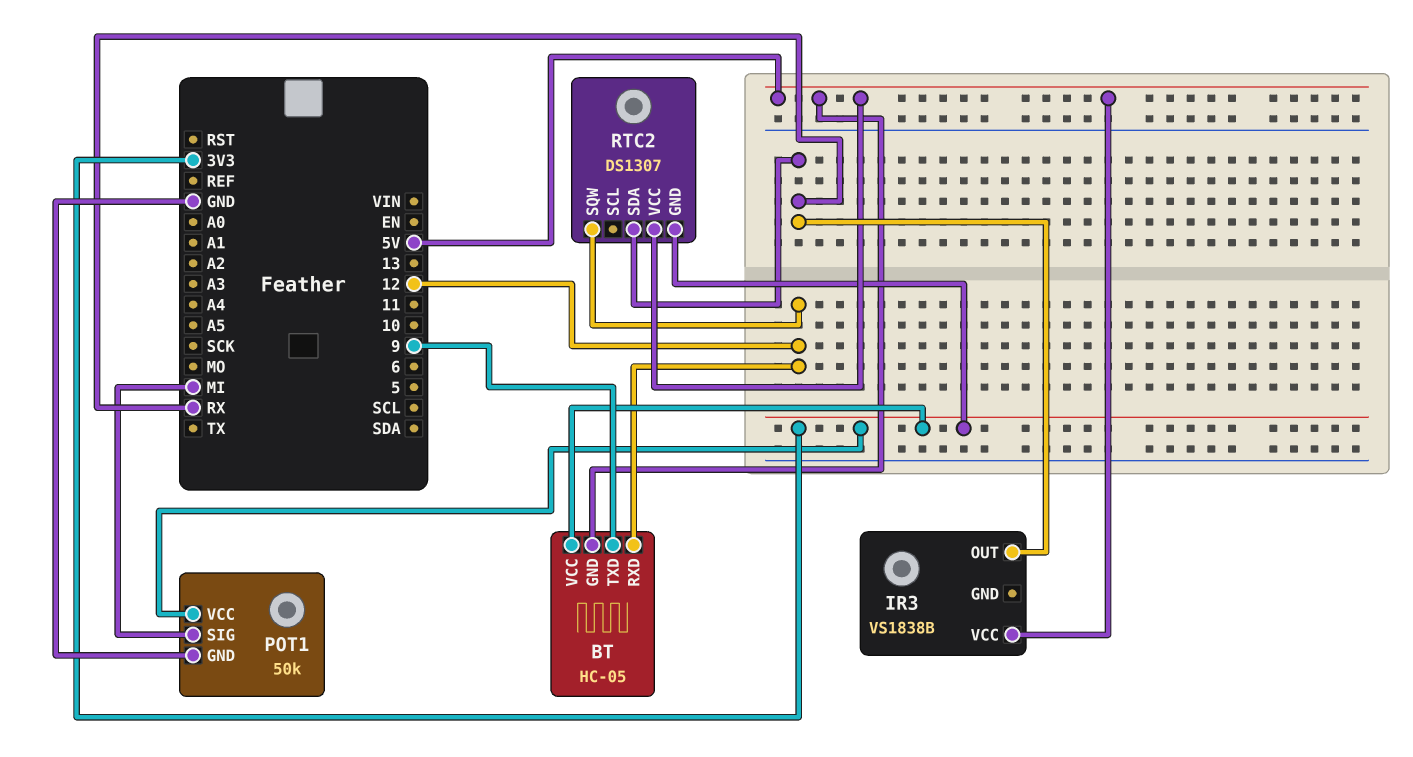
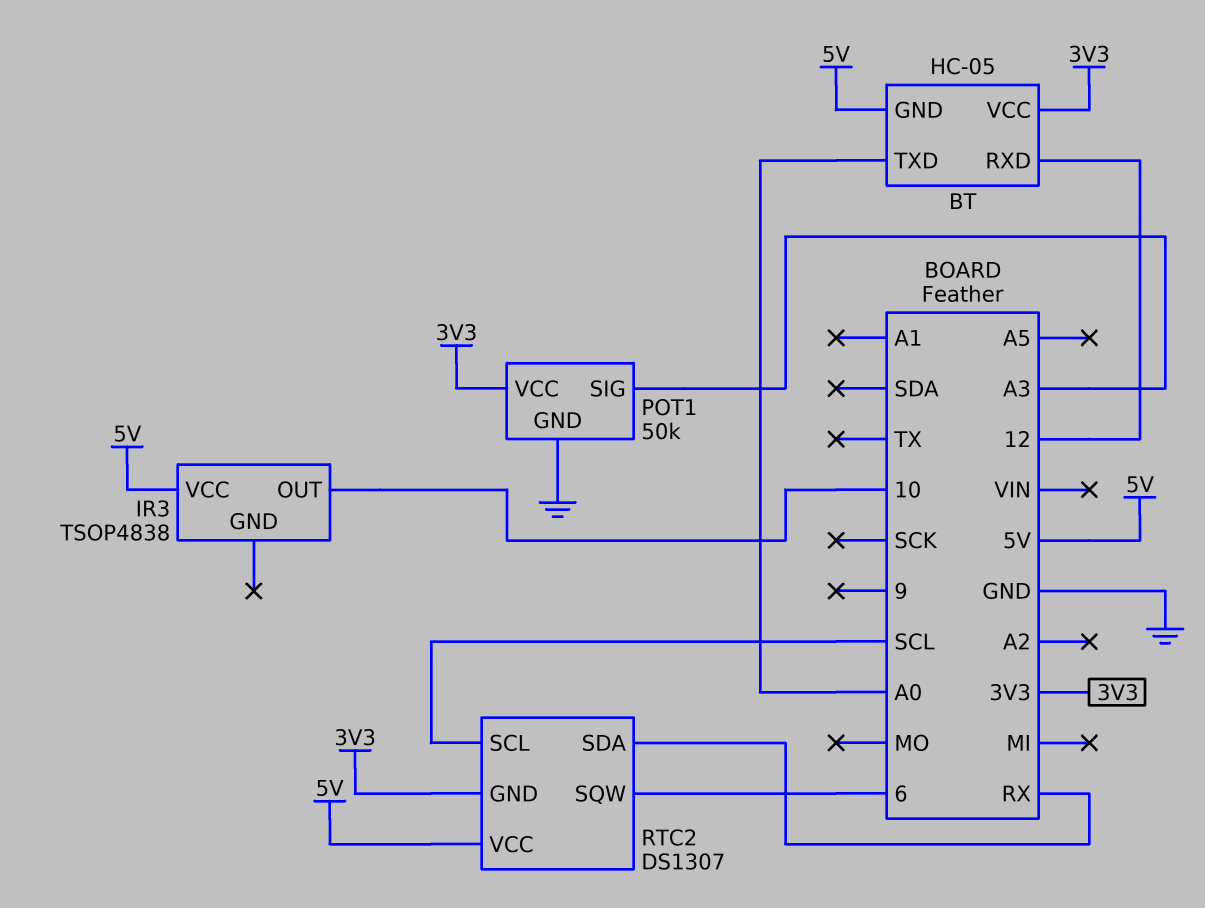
BT pin TXD: 9 -> A0
IR3: VS1838B -> TSOP4838
IR3 pin OUT: RX -> 10
POT1 pin SIG: MI -> A3
RTC2 pin SCL: none -> SCL
RTC2 pin SQW: 12 -> 6

